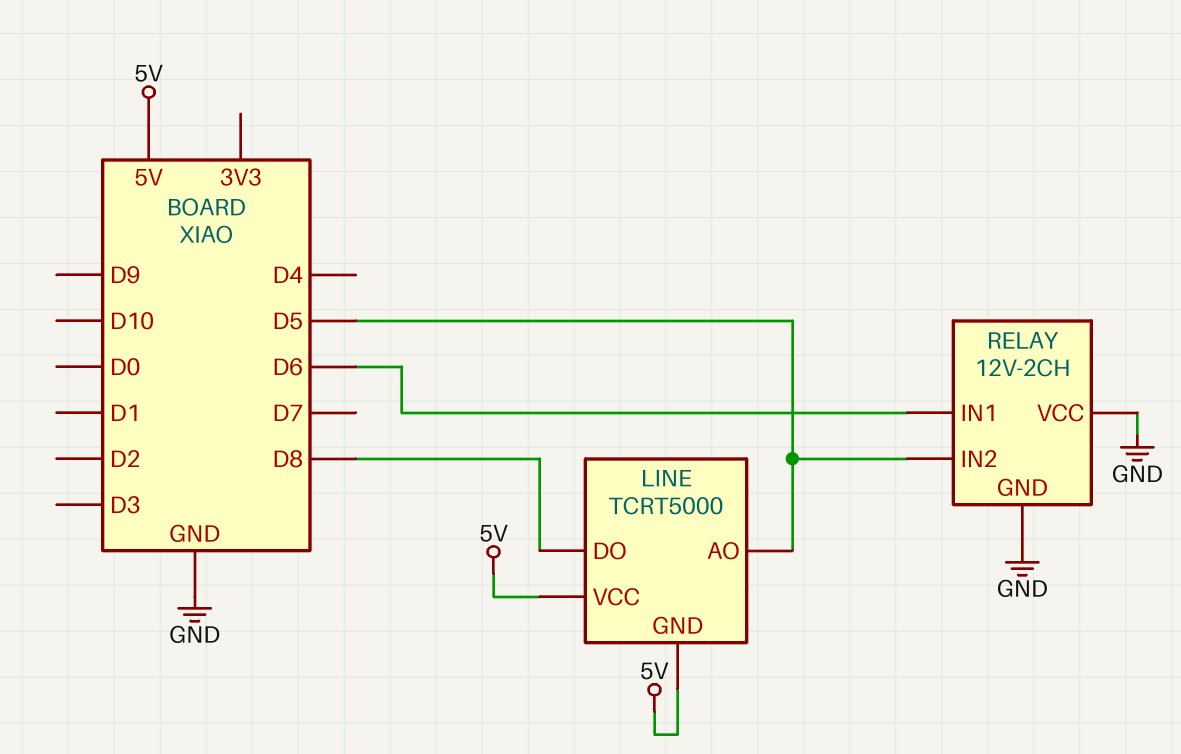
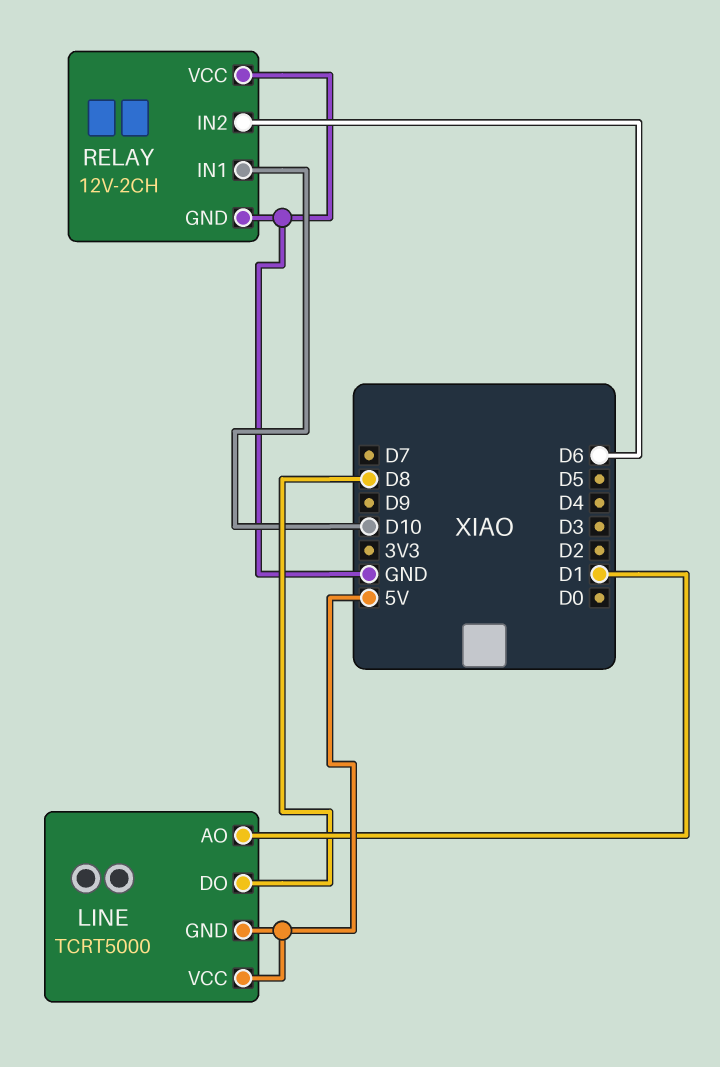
LINE pin AO: D5 -> D1
RELAY pin IN1: D6 -> D10
RELAY pin IN2: D5 -> D6

